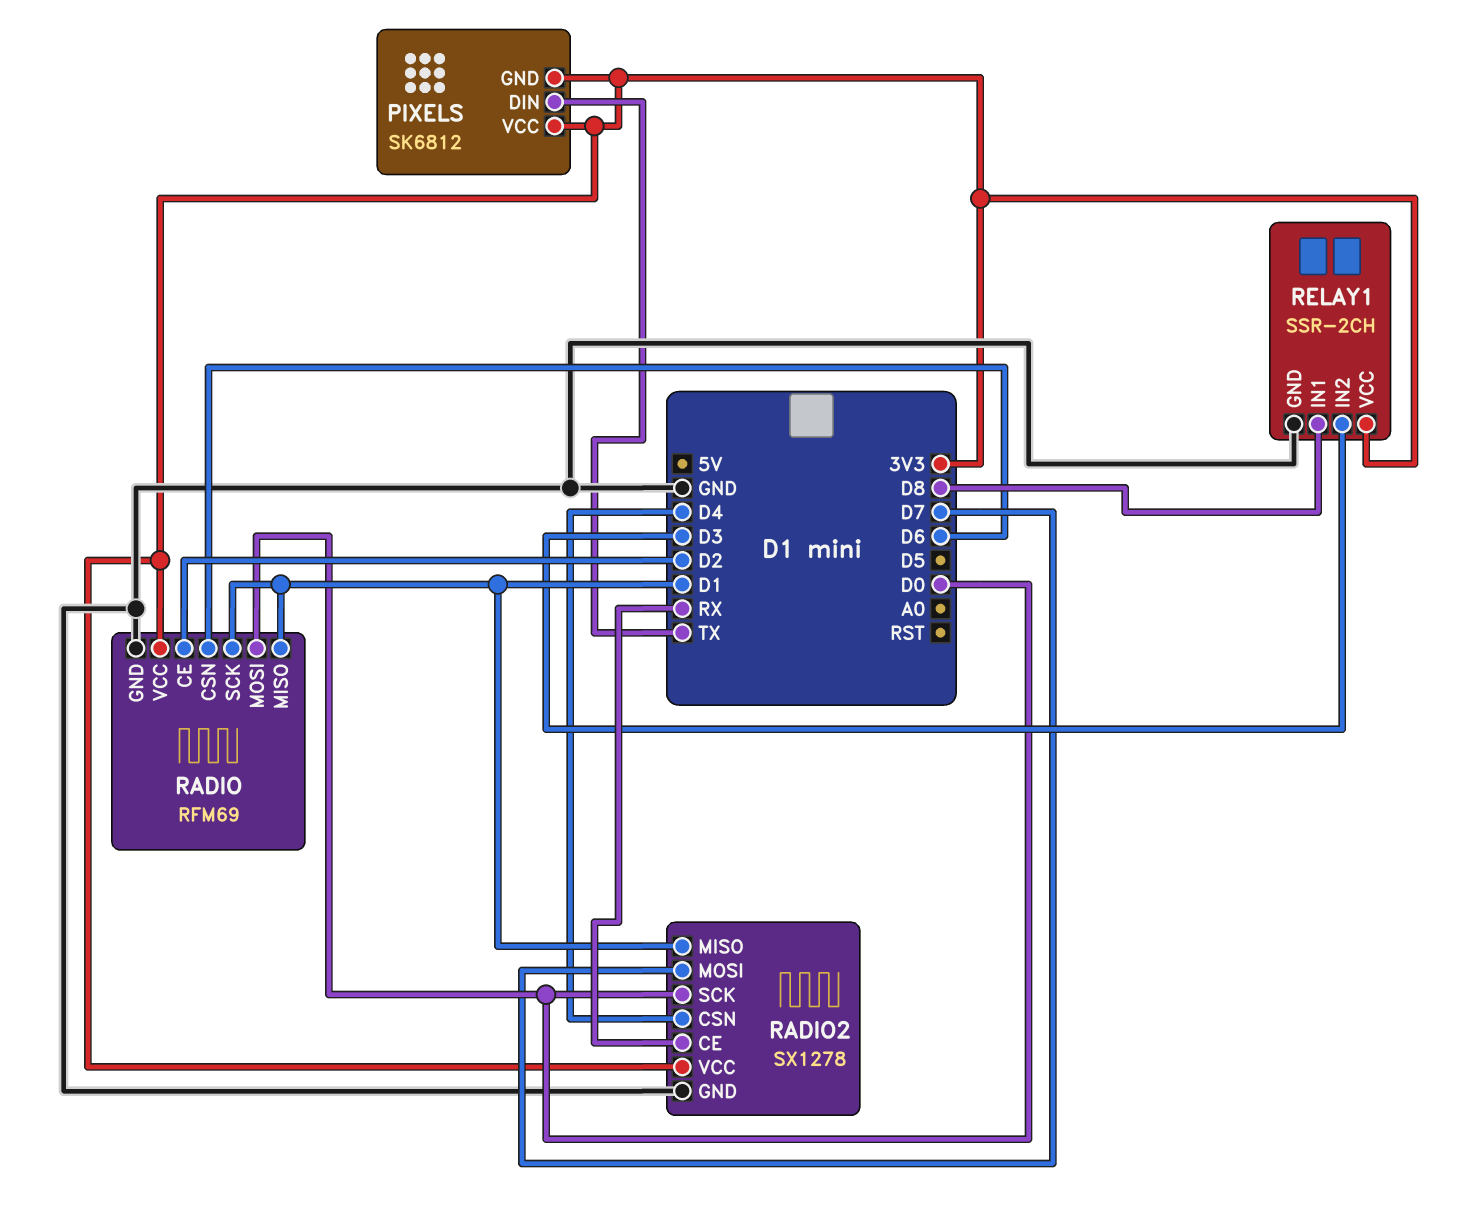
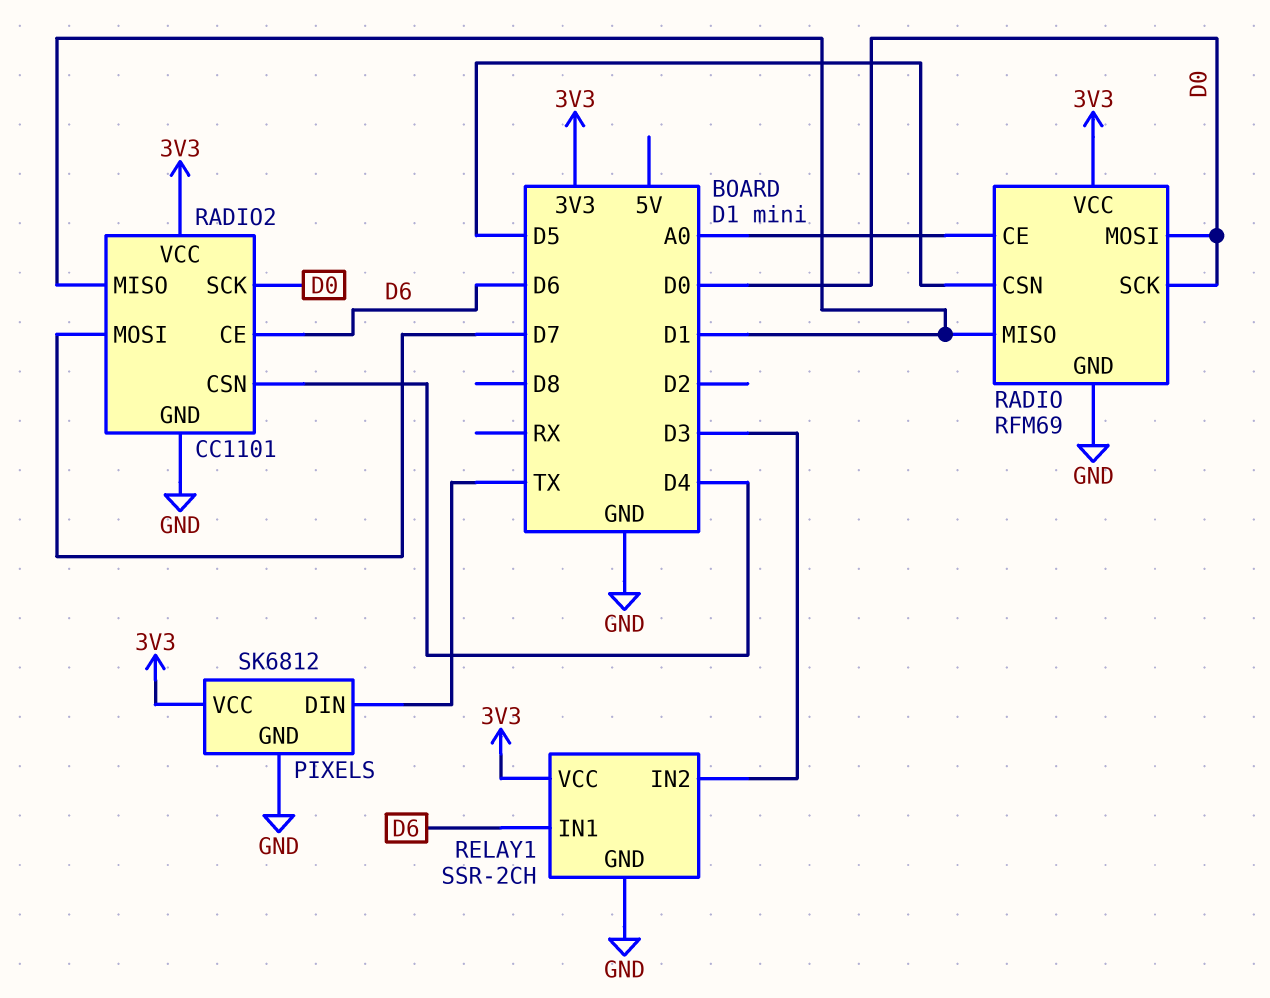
PIXELS pin GND: 3V3 -> GND
RADIO pin CE: D2 -> A0
RADIO pin CSN: D6 -> D5
RADIO pin SCK: D1 -> D0
RADIO2: SX1278 -> CC1101
RADIO2 pin CE: RX -> D6
RELAY1 pin IN1: D8 -> D6

